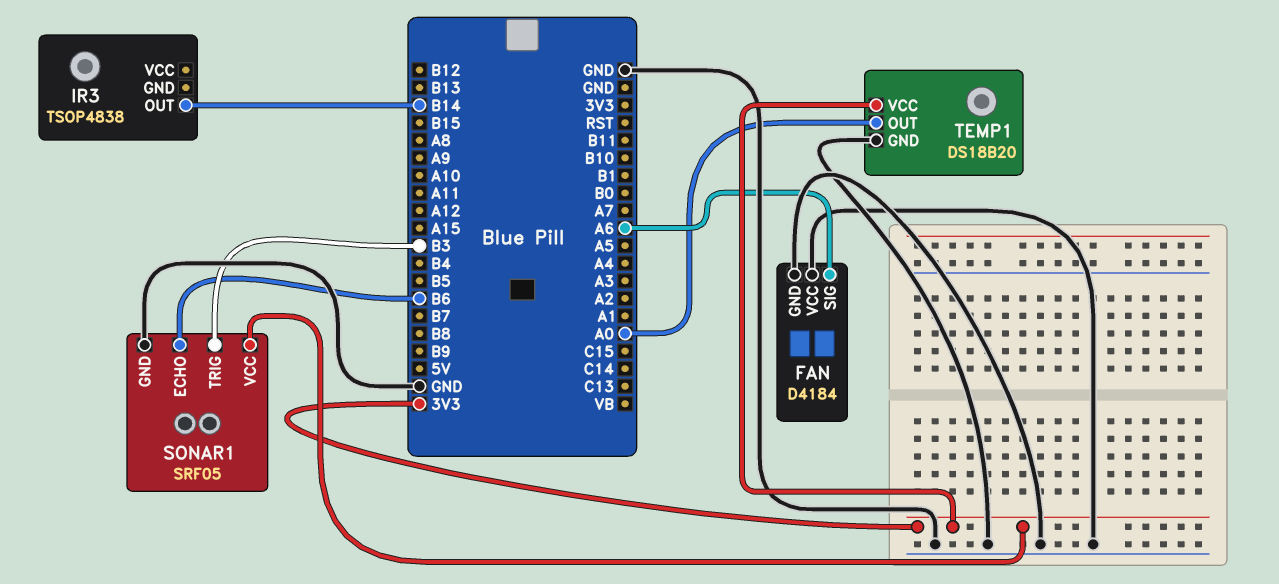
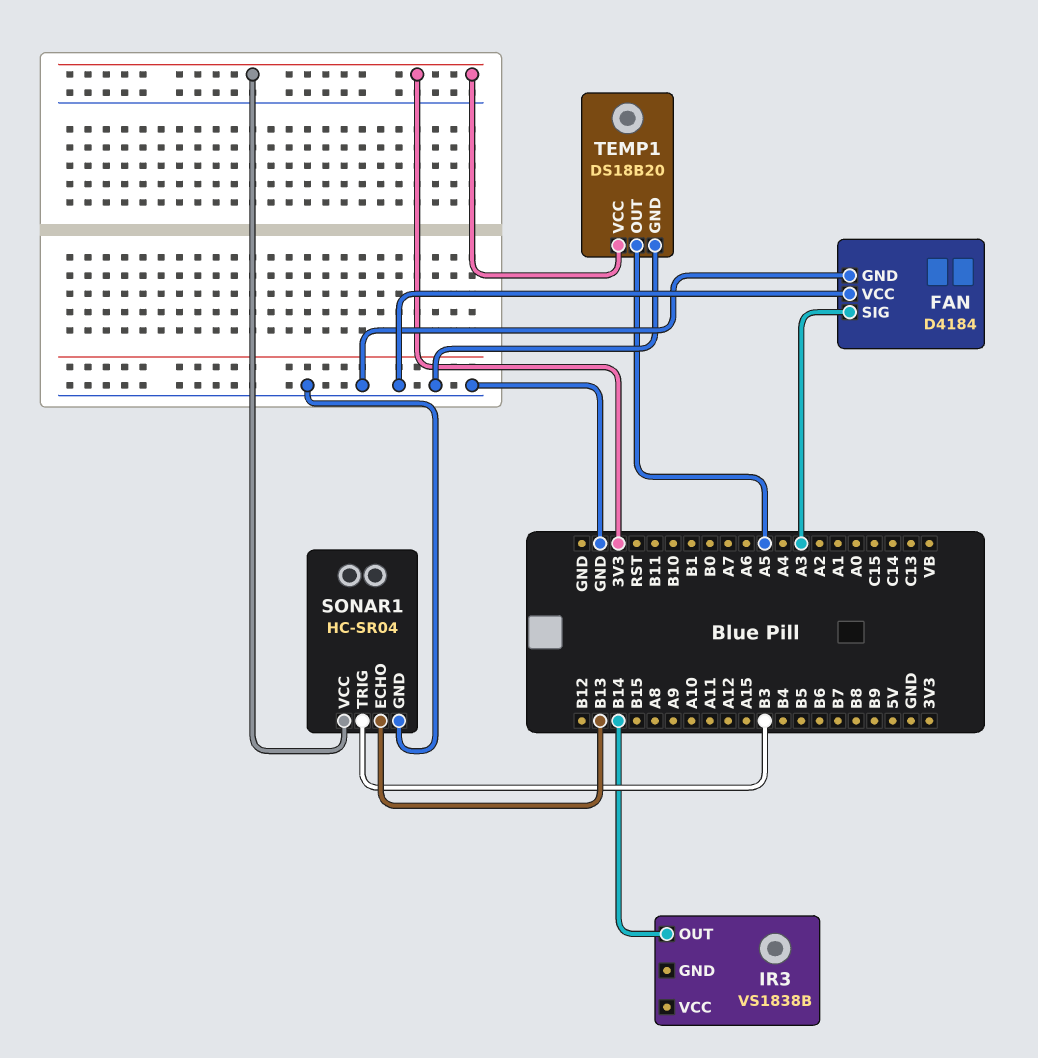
FAN pin SIG: A6 -> A3
IR3: TSOP4838 -> VS1838B
SONAR1: SRF05 -> HC-SR04
SONAR1 pin ECHO: B6 -> B13
TEMP1 pin OUT: A0 -> A5

